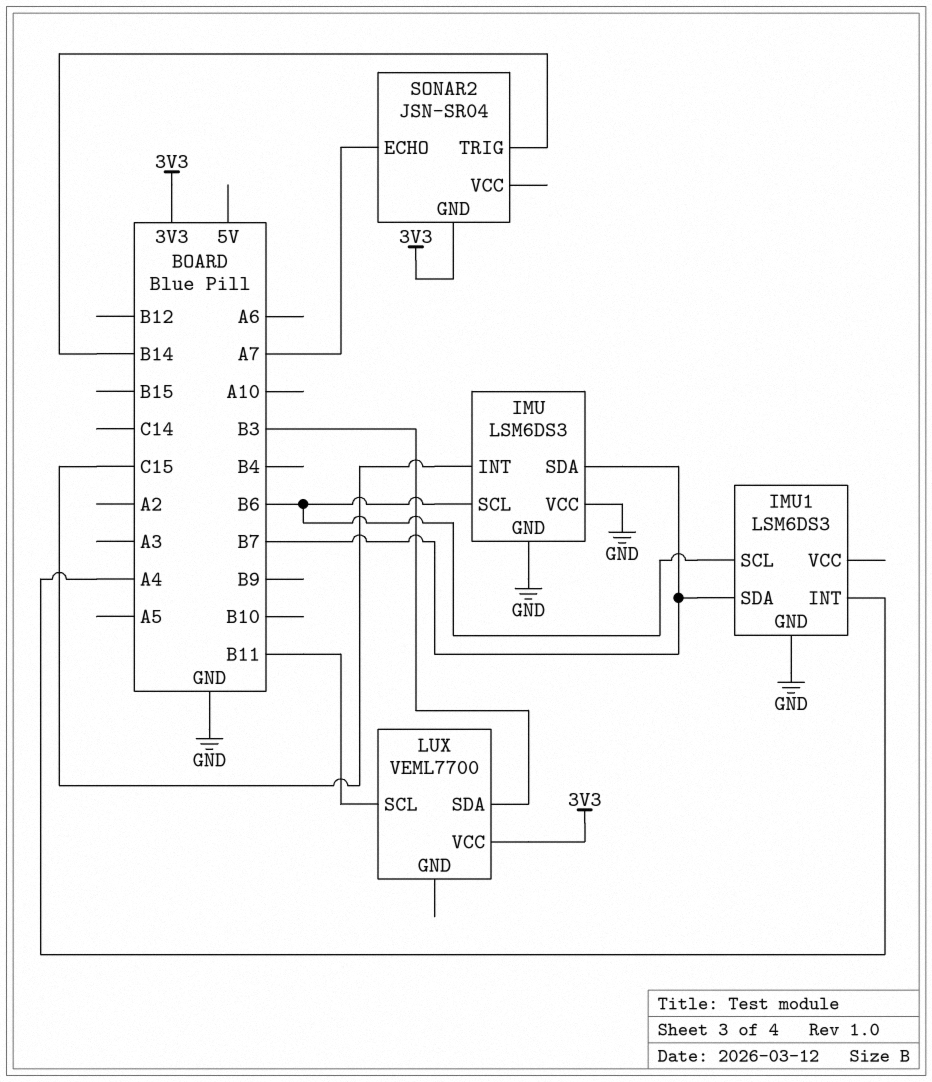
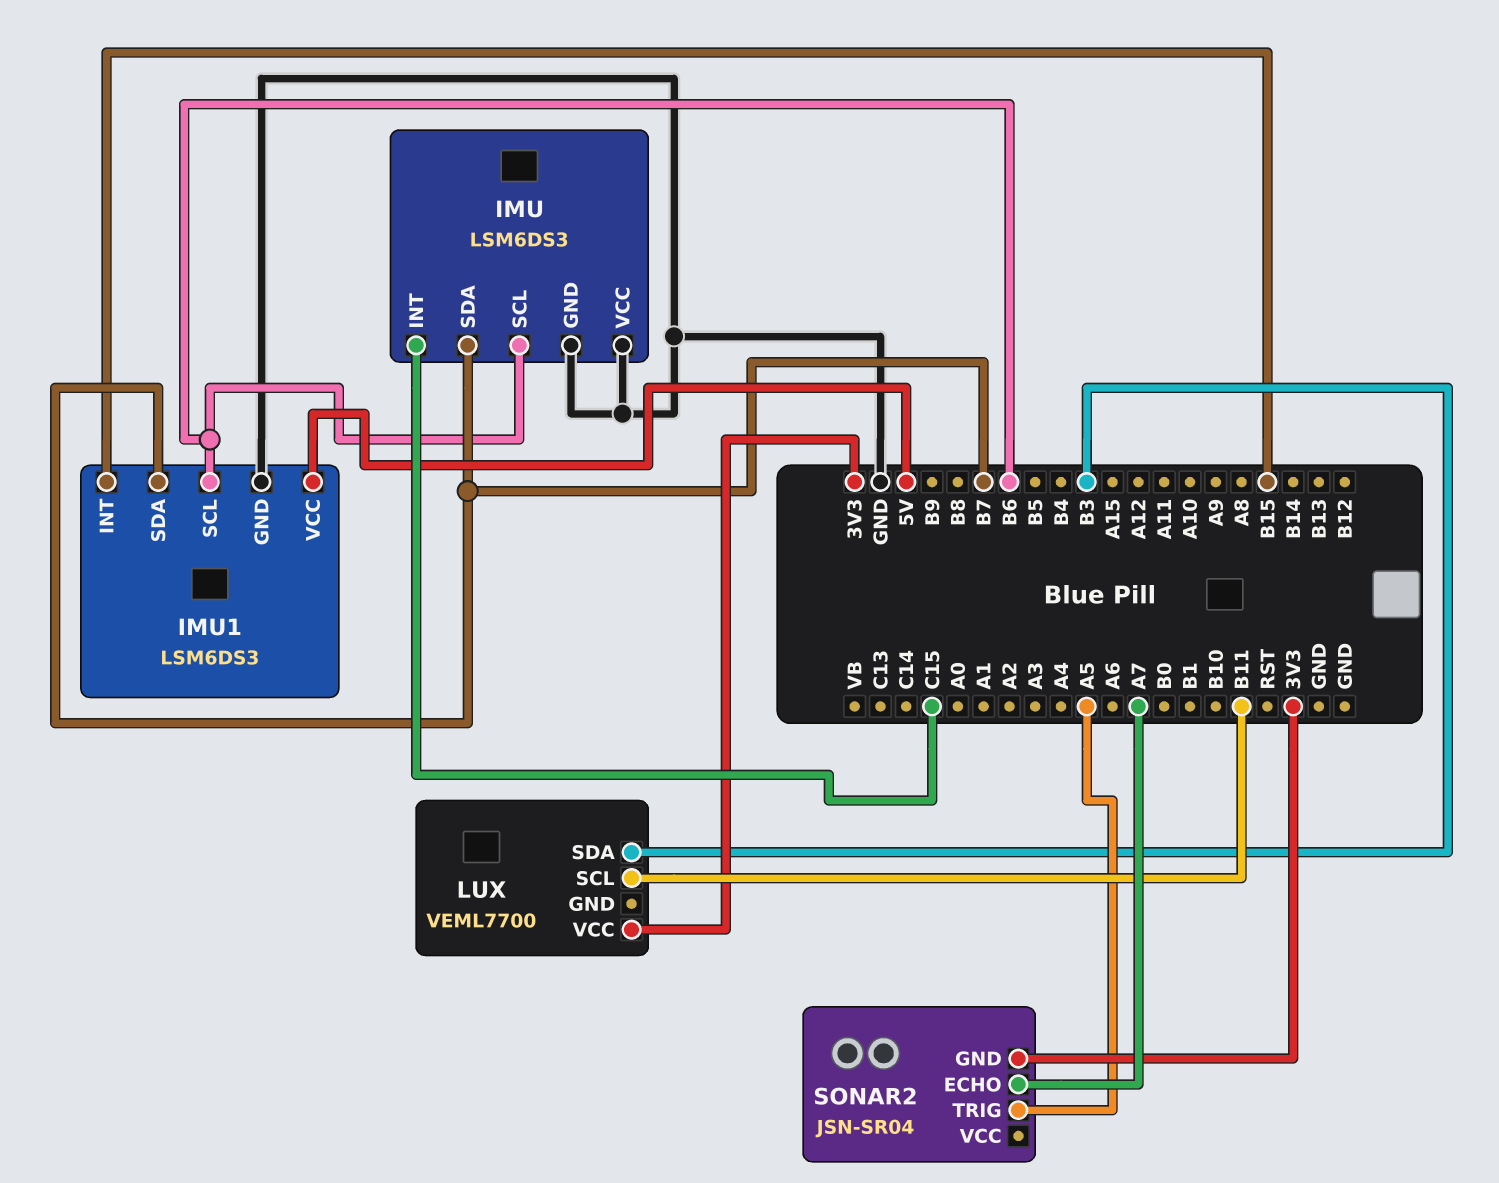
IMU1 pin INT: A4 -> B15
IMU1 pin VCC: none -> 5V
SONAR2 pin TRIG: B14 -> A5

